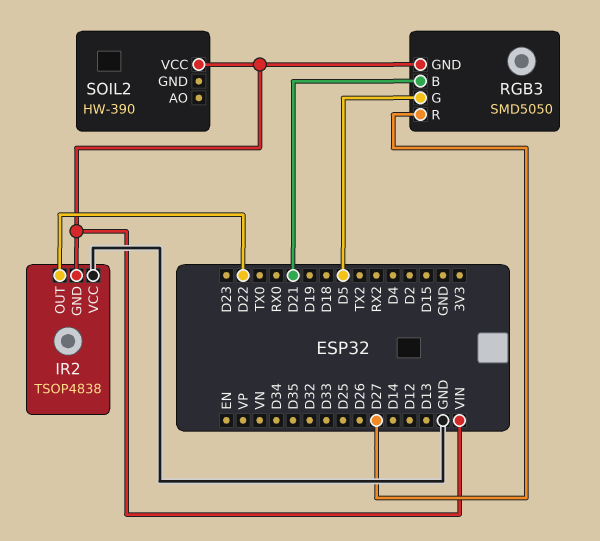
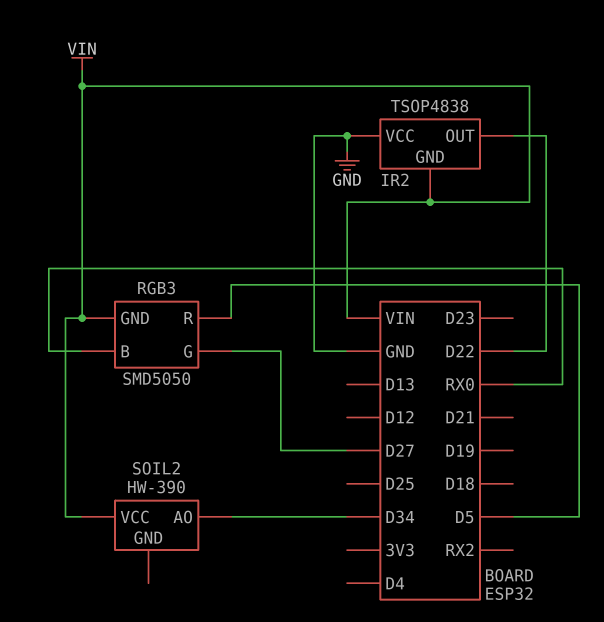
RGB3 pin B: D21 -> RX0
RGB3 pin G: D5 -> D27
RGB3 pin R: D27 -> D5
SOIL2 pin AO: none -> D34

